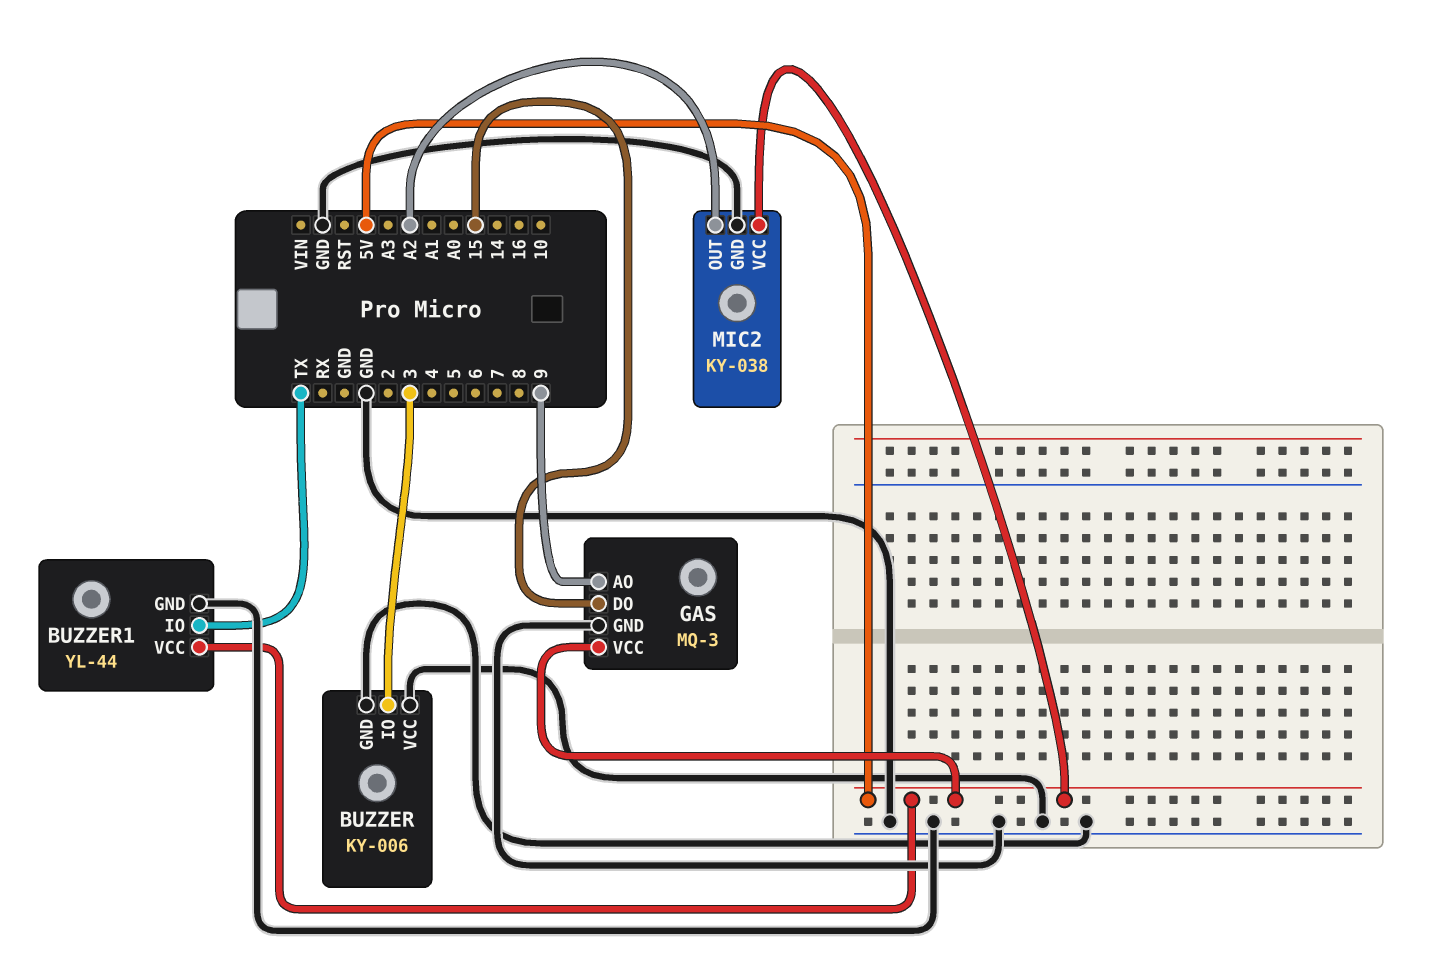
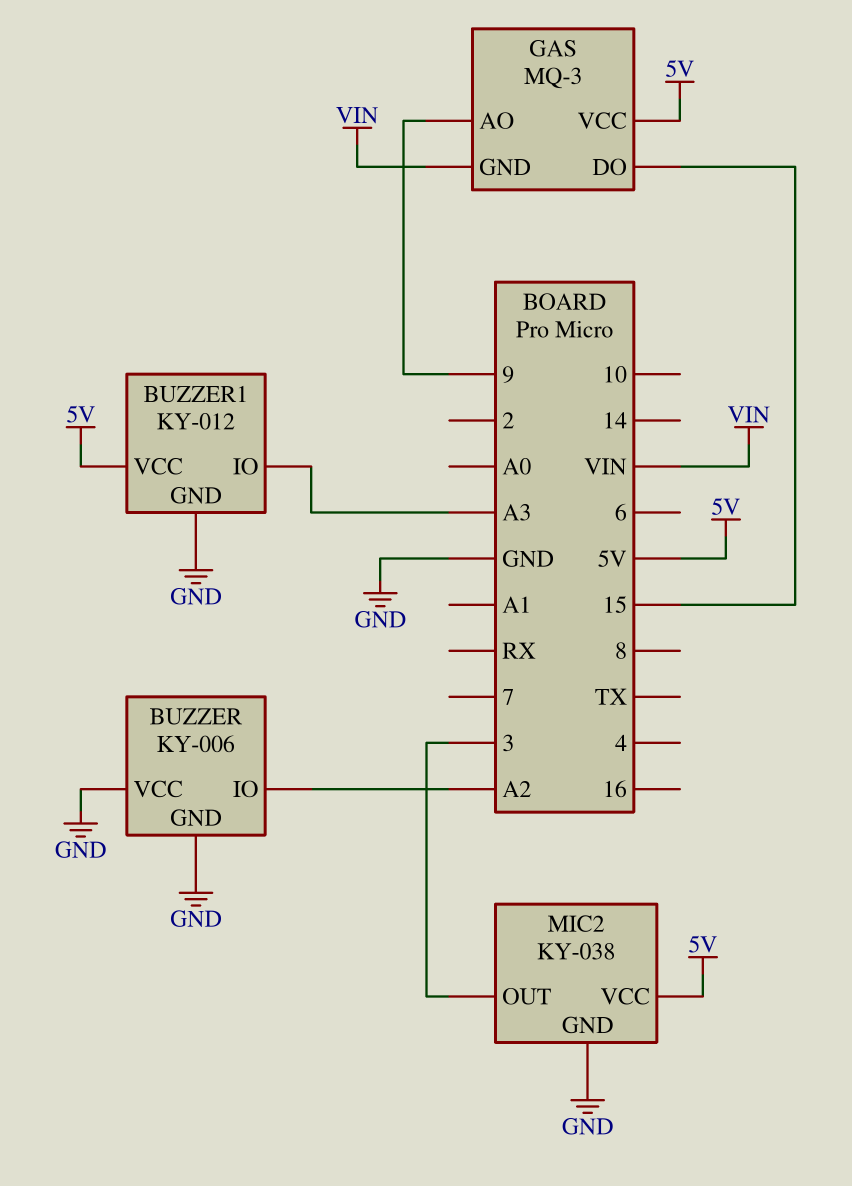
BUZZER pin IO: 3 -> A2
BUZZER1: YL-44 -> KY-012
BUZZER1 pin IO: TX -> A3
GAS pin GND: GND -> VIN
MIC2 pin OUT: A2 -> 3

